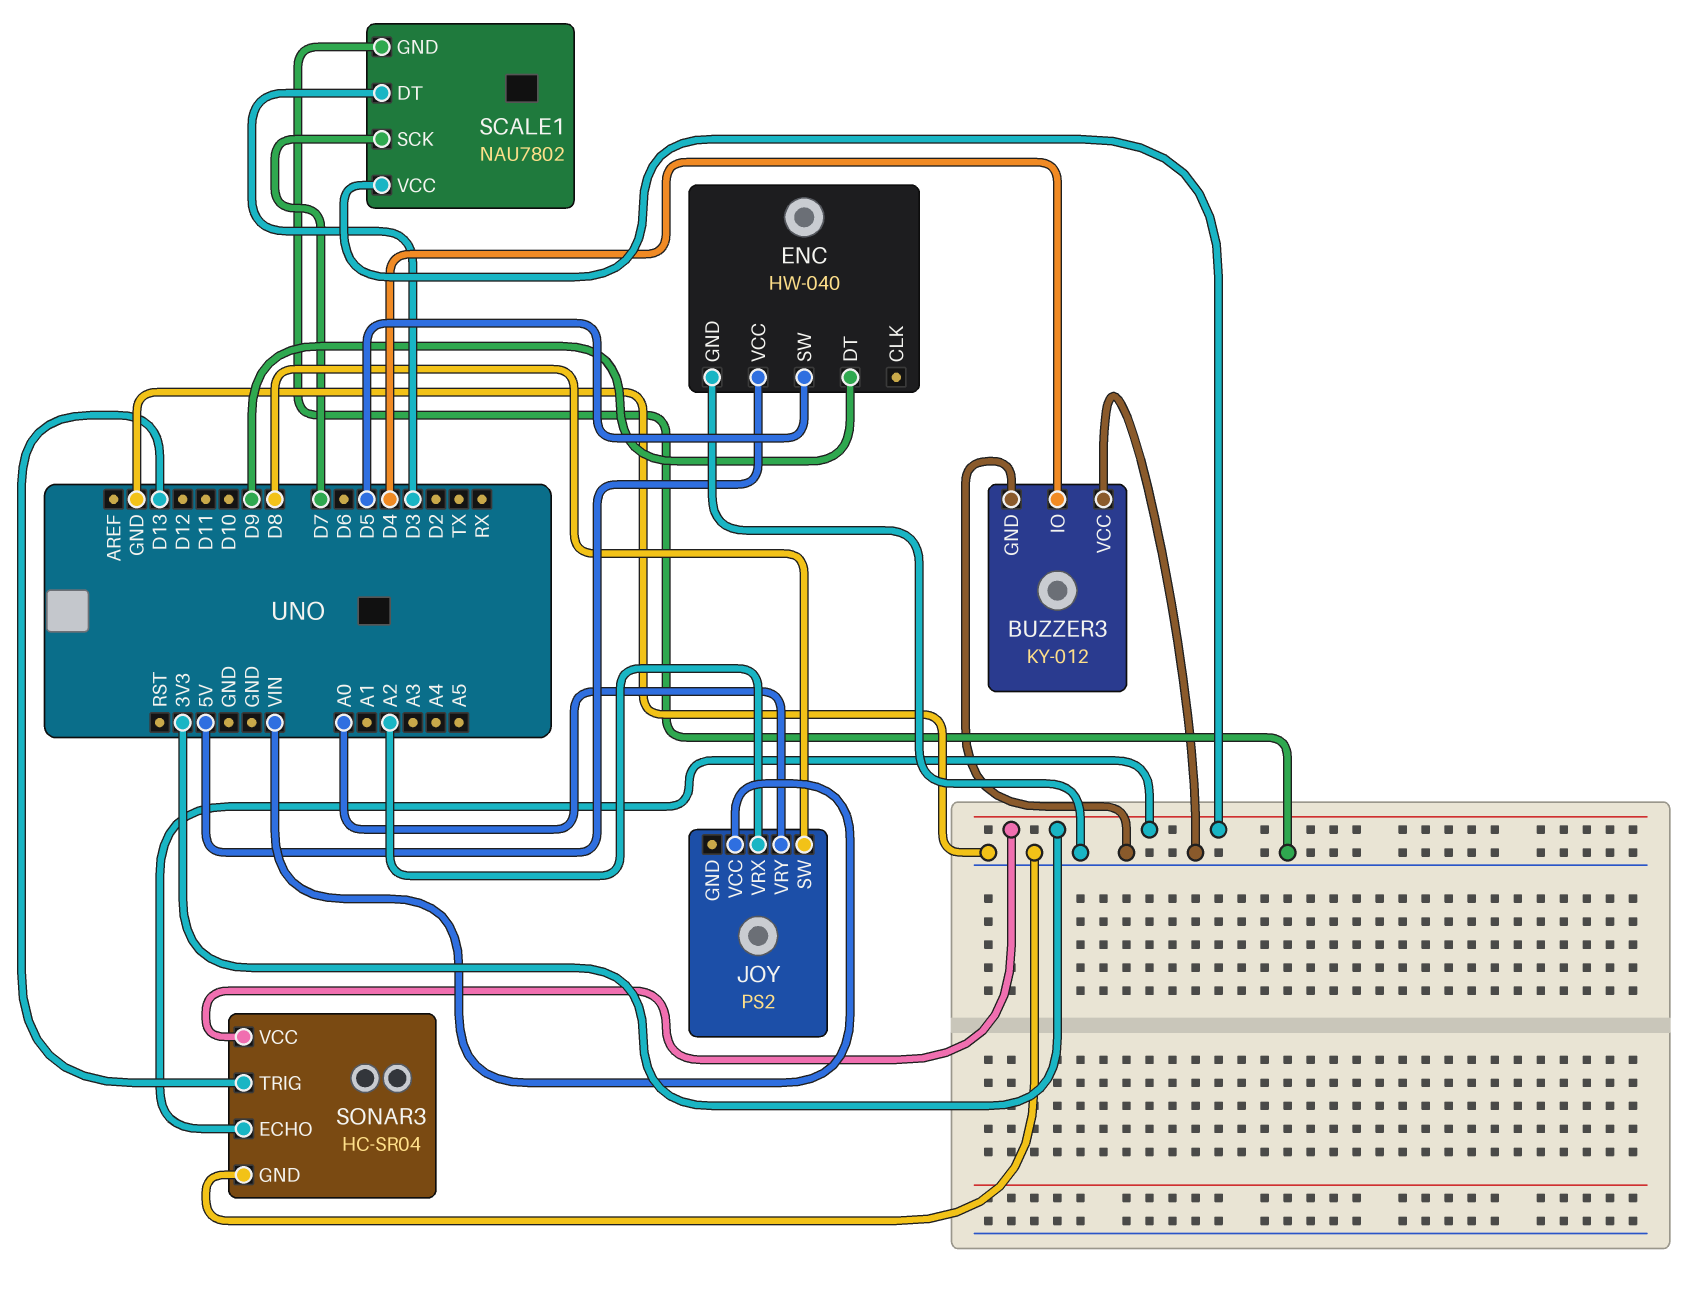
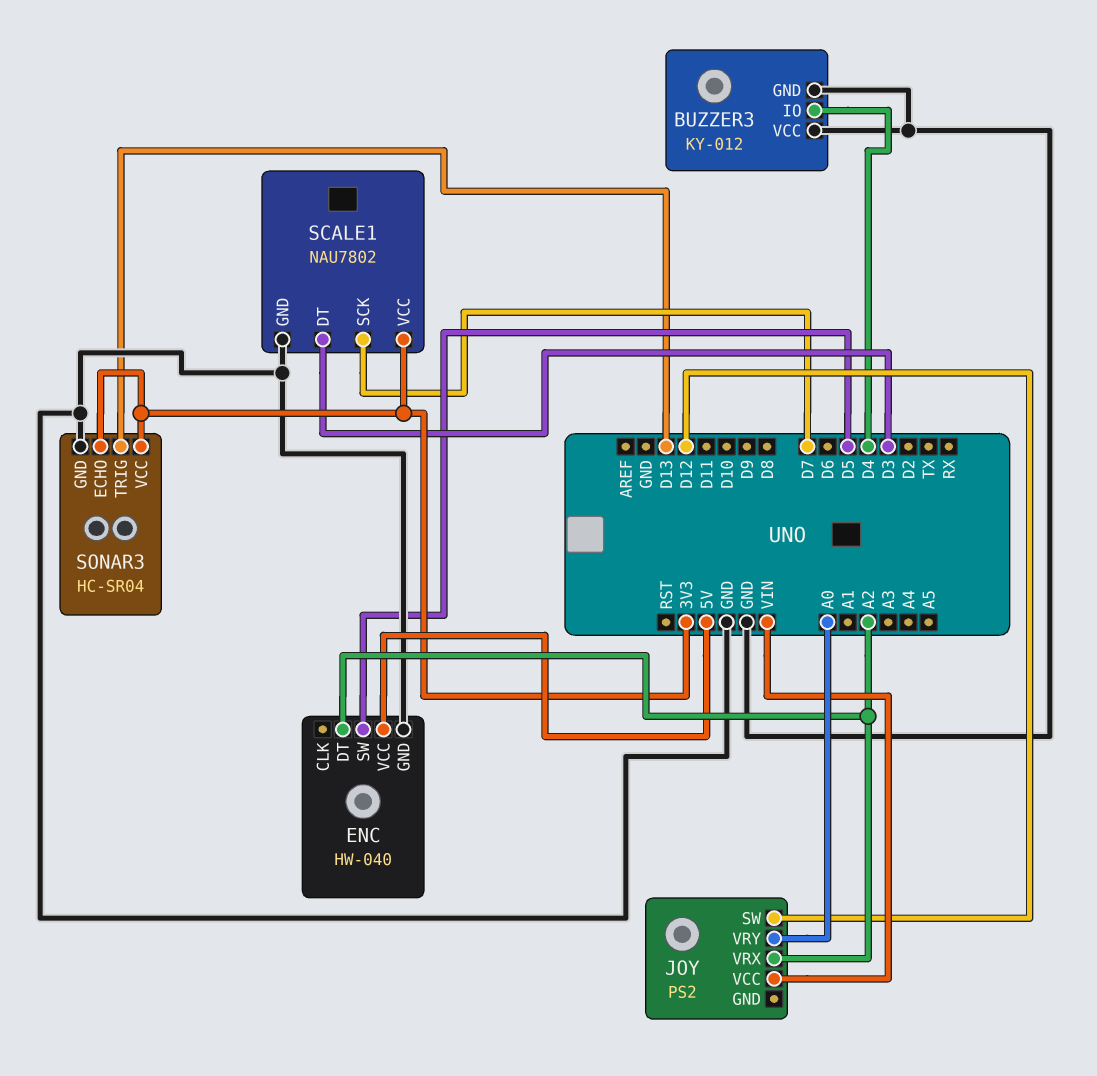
ENC pin DT: D9 -> A2
JOY pin SW: D8 -> D12

